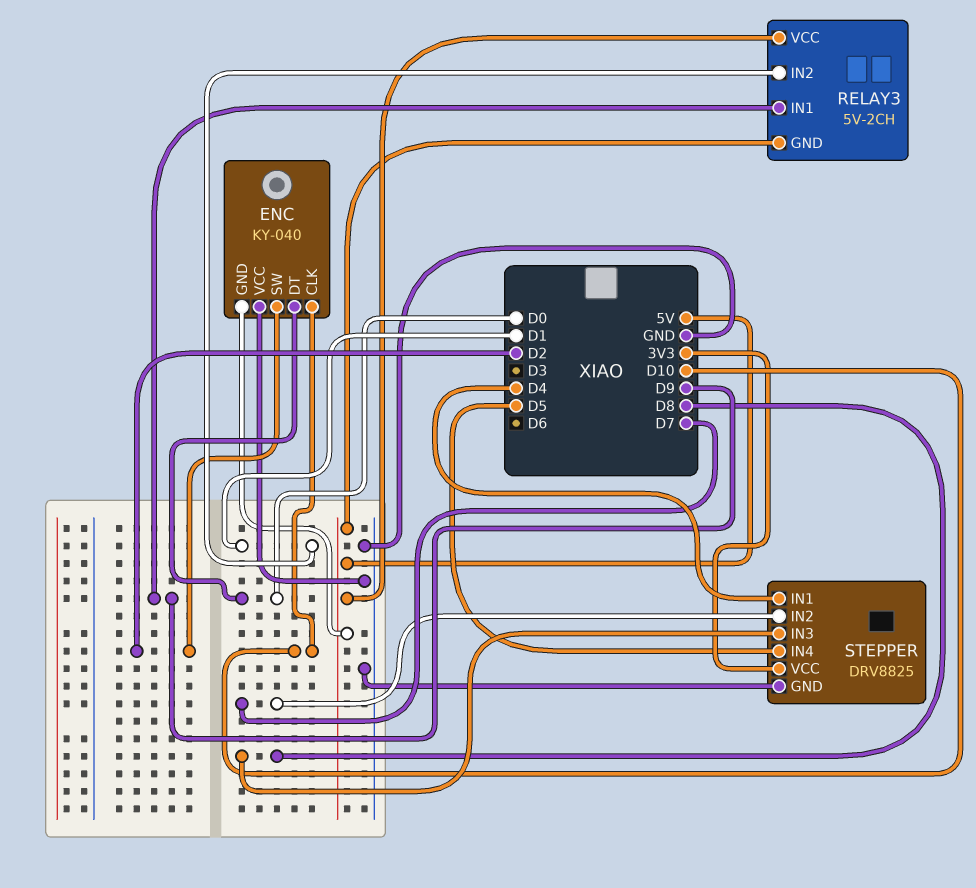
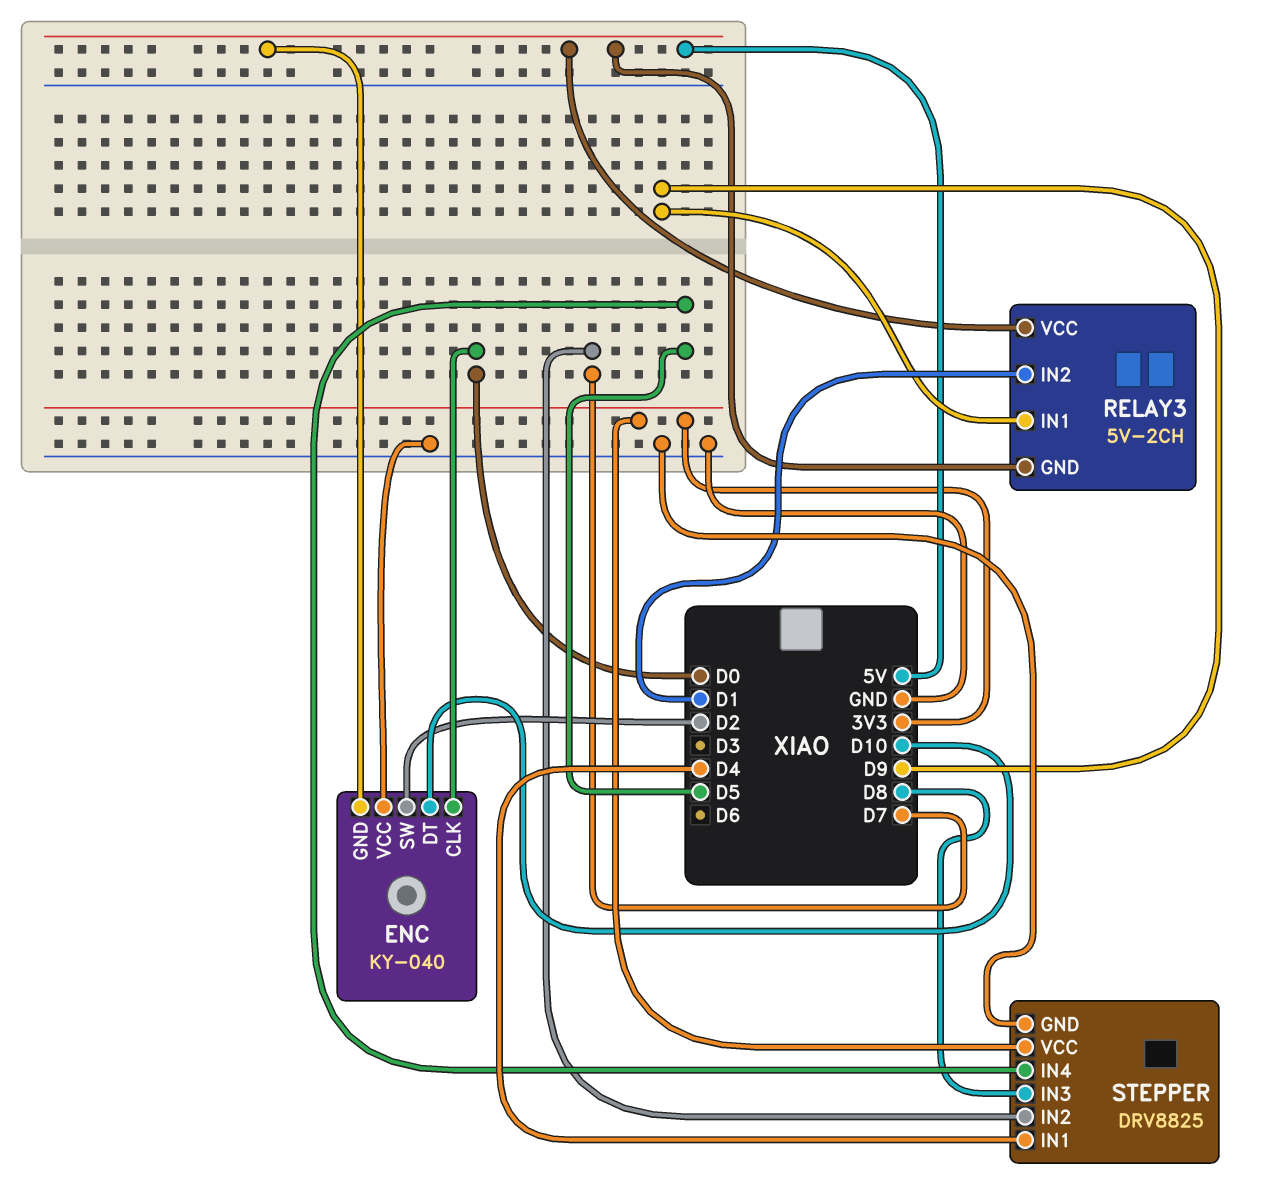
ENC pin CLK: D10 -> D0
ENC pin DT: D0 -> D10

